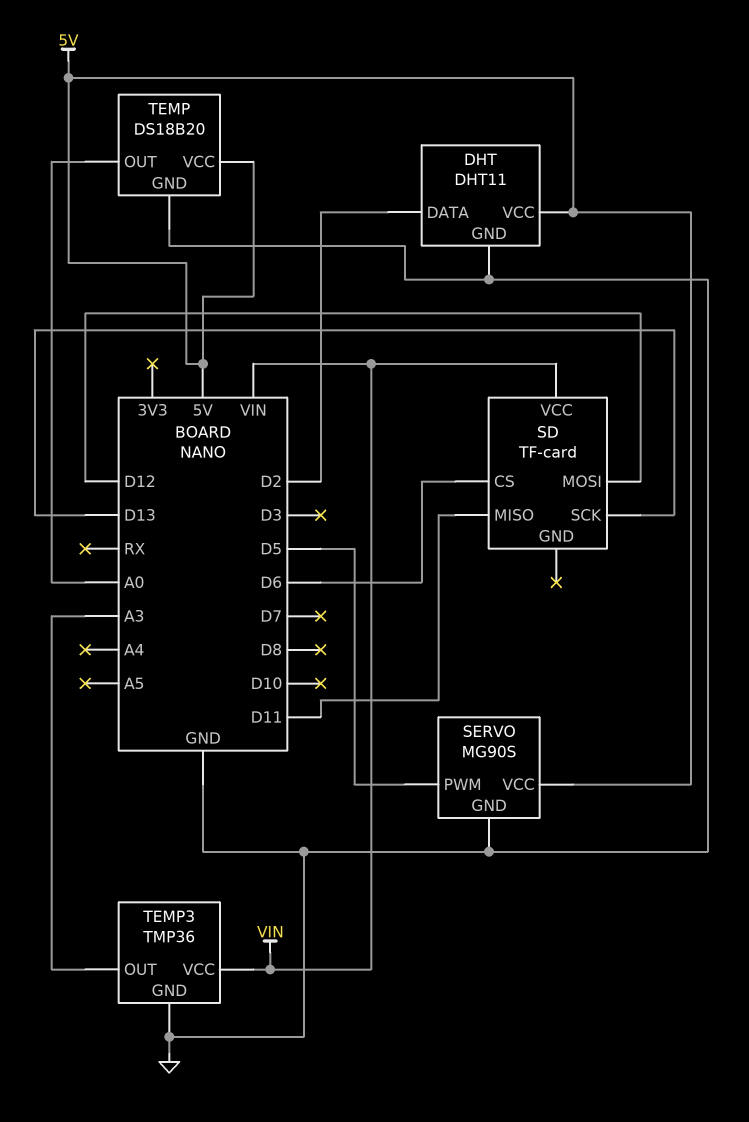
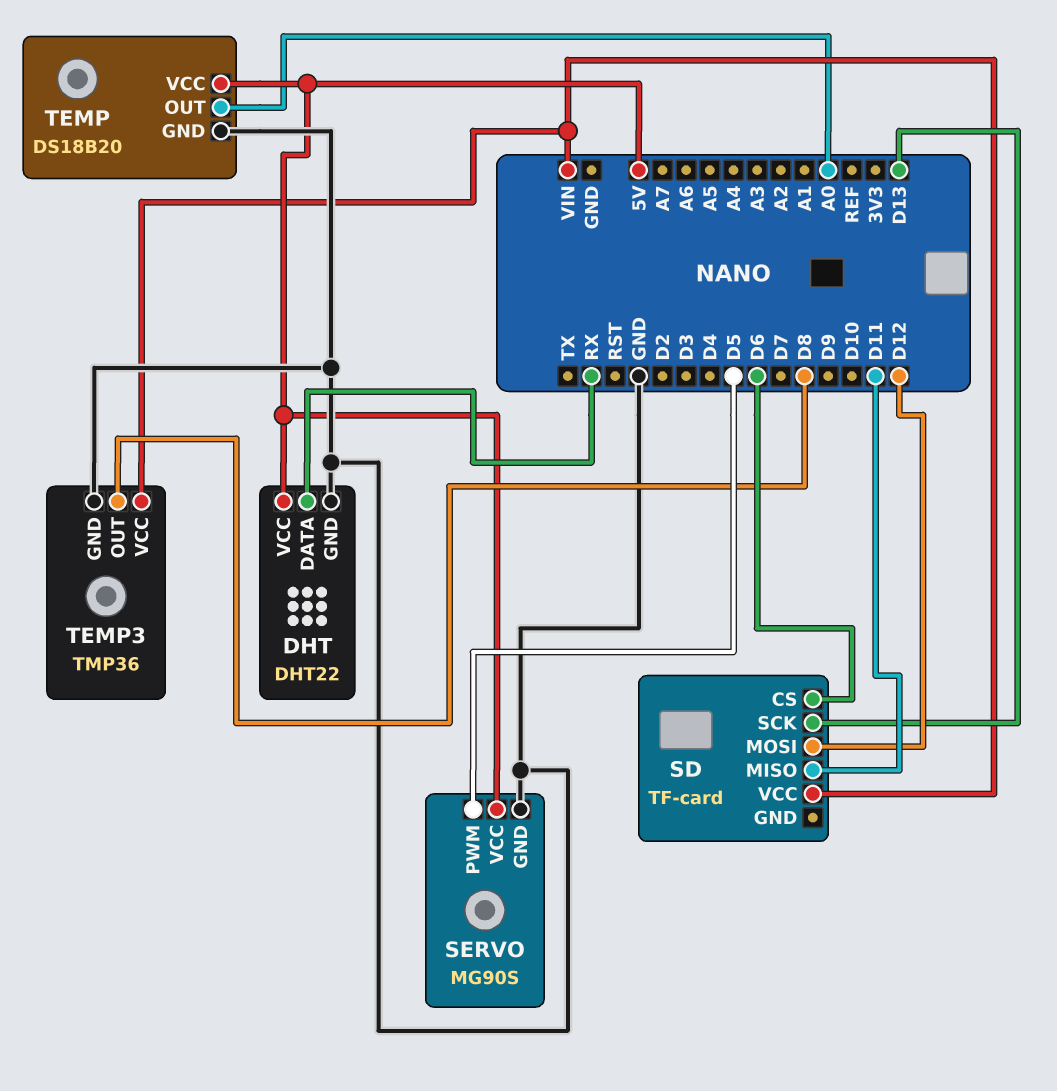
DHT: DHT11 -> DHT22
DHT pin DATA: D2 -> RX
TEMP3 pin OUT: A3 -> D8

